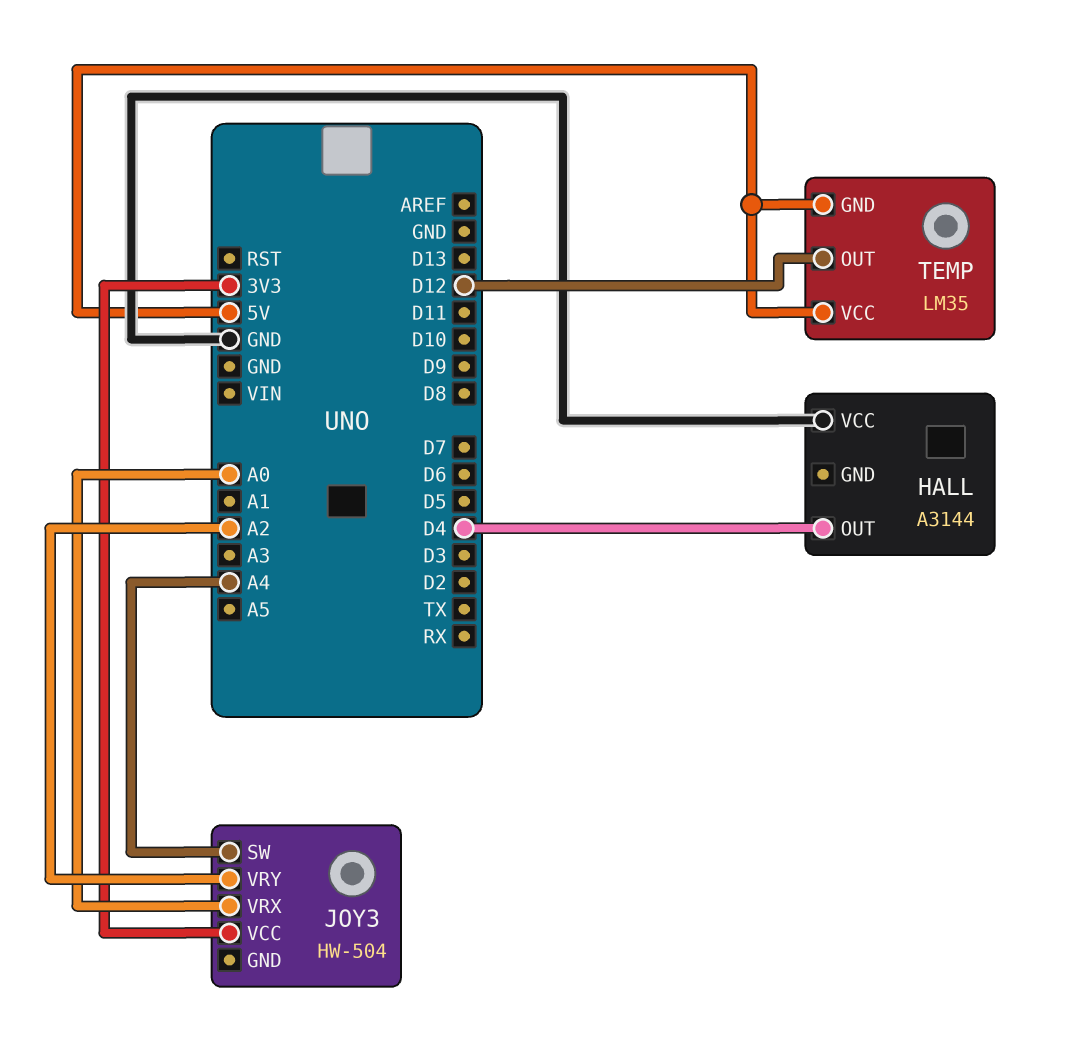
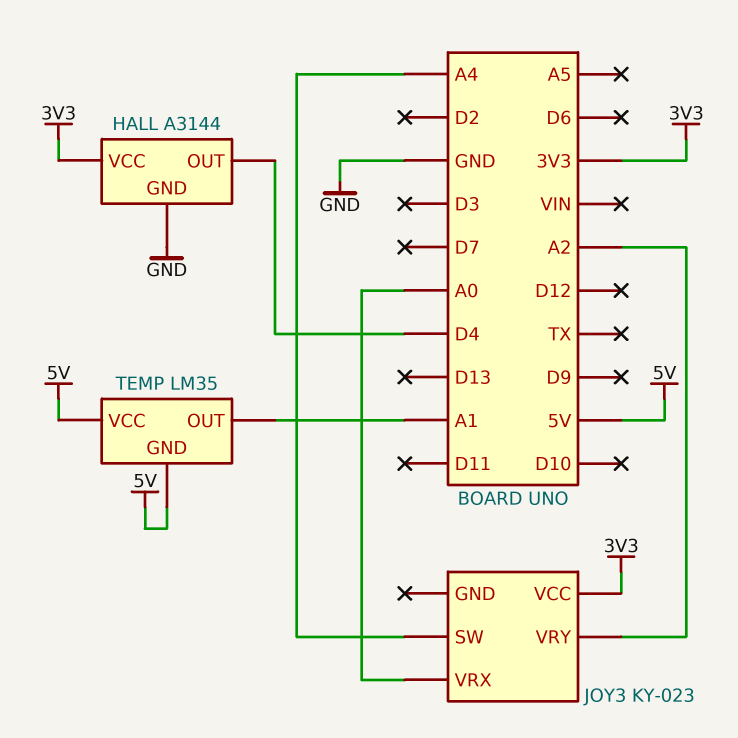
HALL pin GND: none -> GND
HALL pin VCC: GND -> 3V3
JOY3: HW-504 -> KY-023
TEMP pin OUT: D12 -> A1

